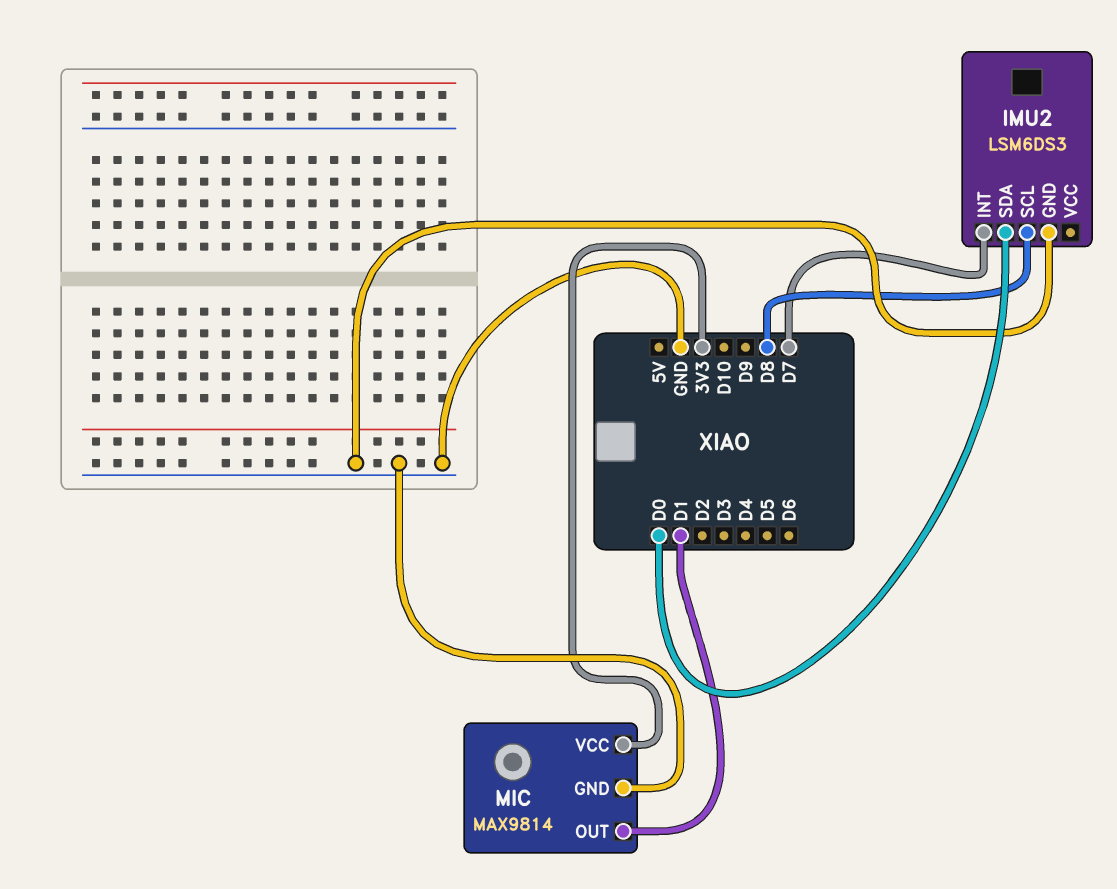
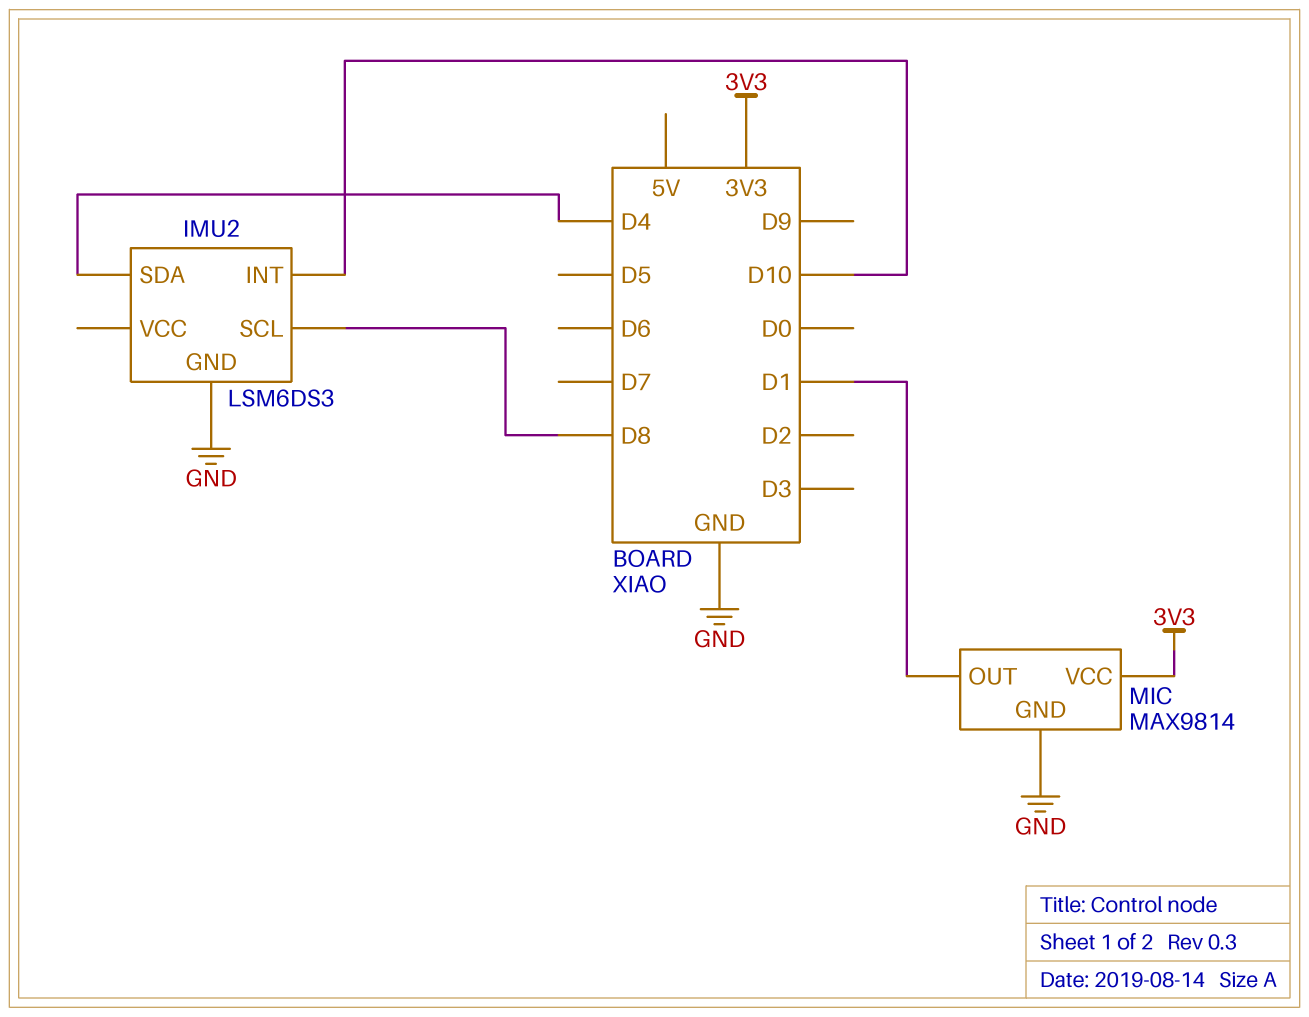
IMU2 pin INT: D7 -> D10
IMU2 pin SDA: D0 -> D4

